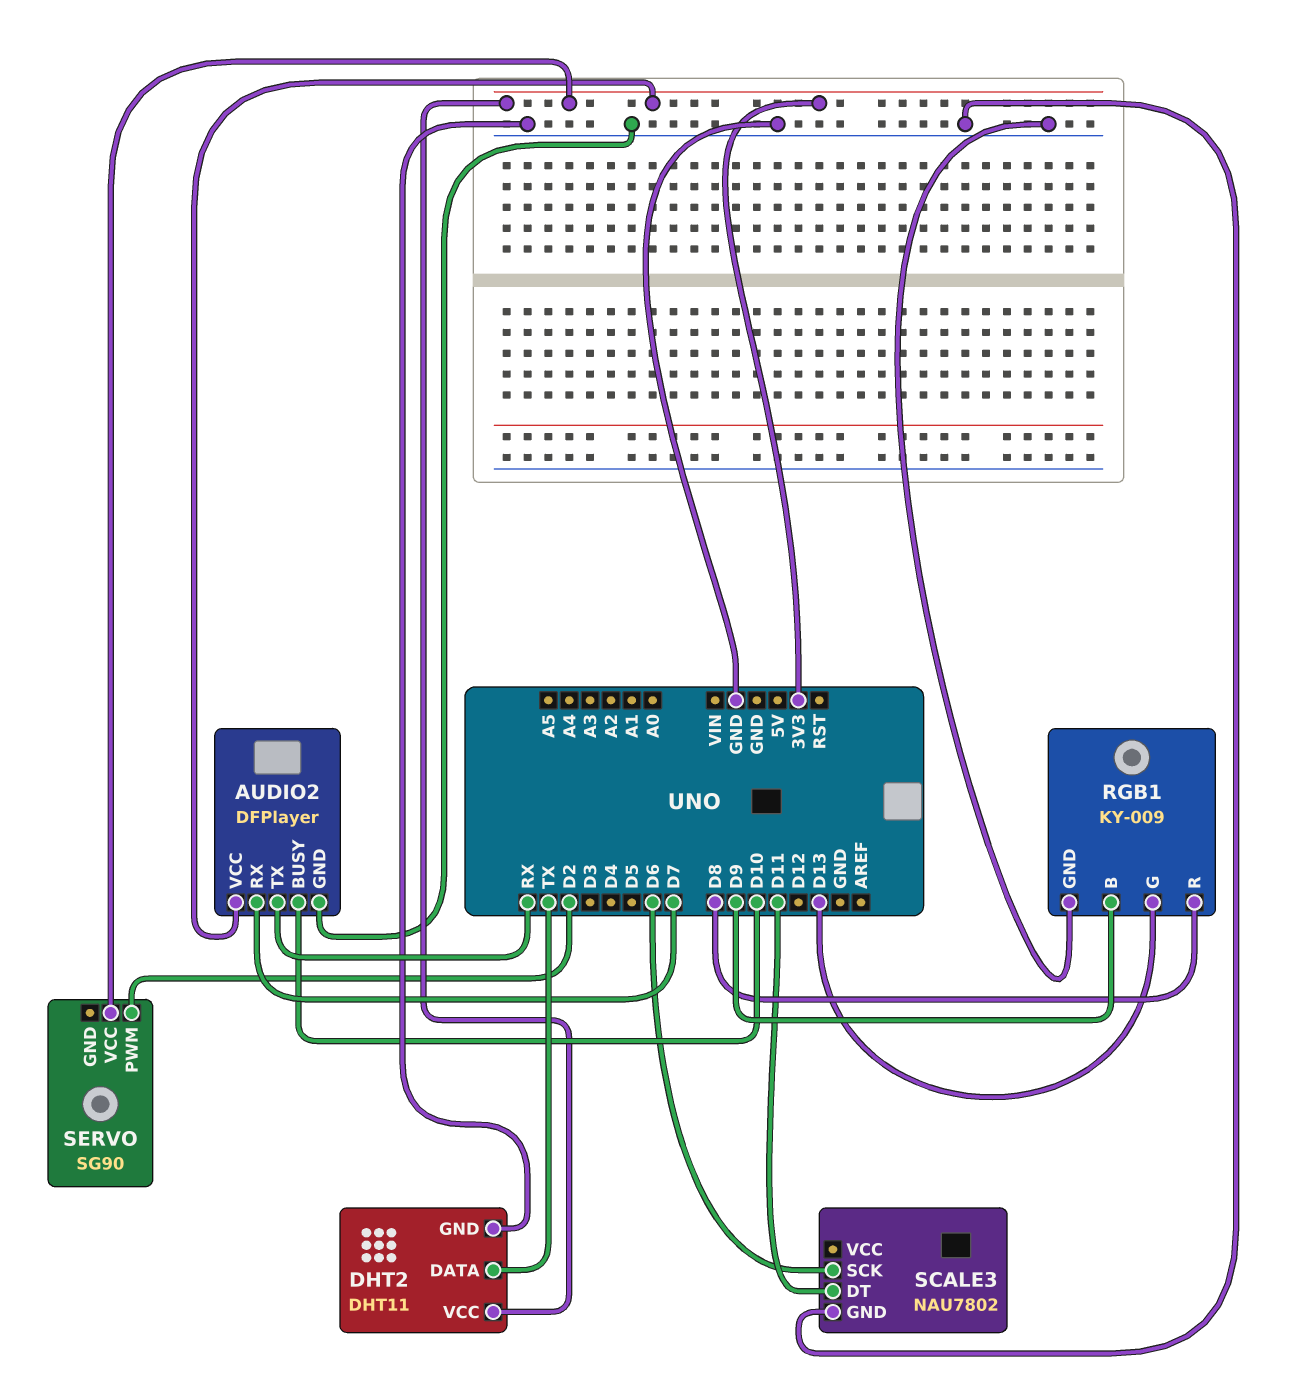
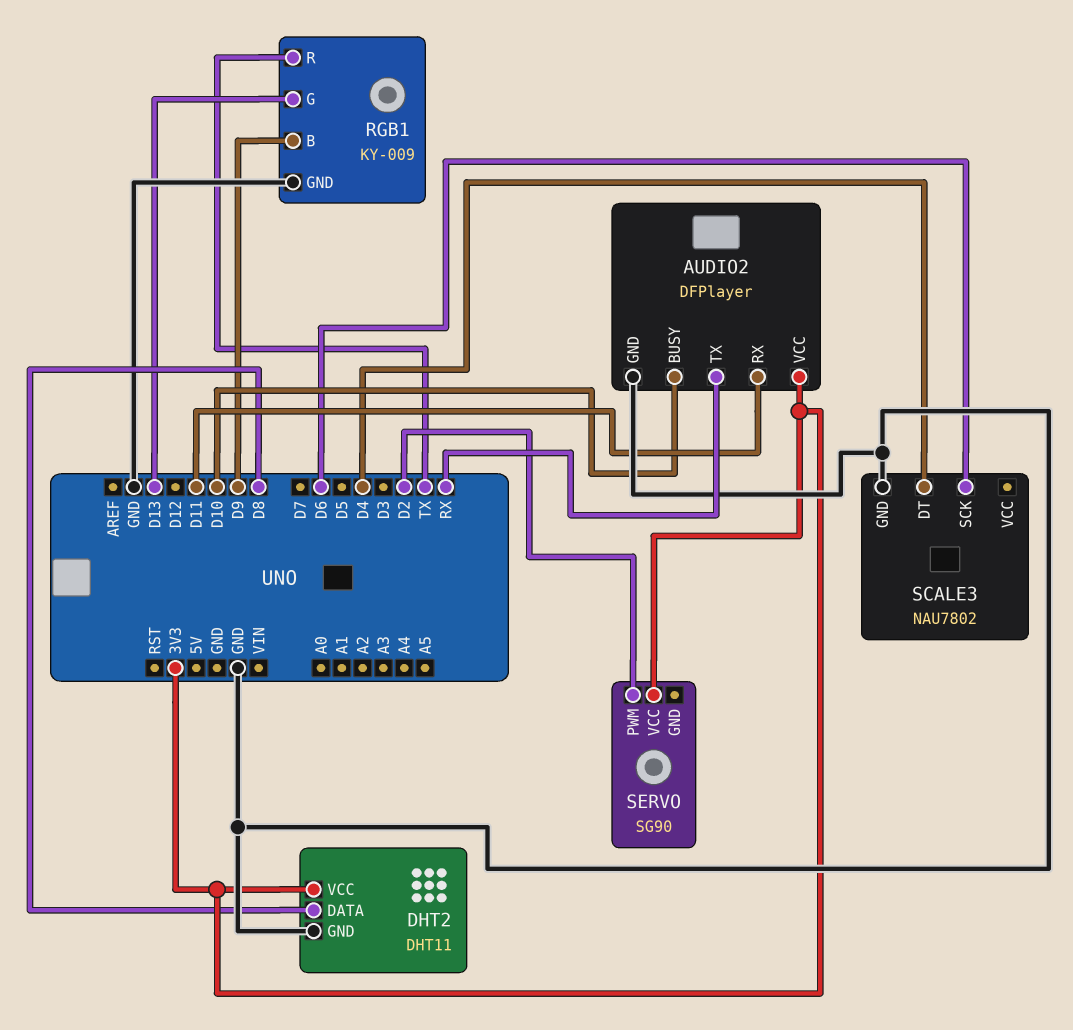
AUDIO2 pin RX: D7 -> D11
DHT2 pin DATA: TX -> D8
RGB1 pin R: D8 -> TX
SCALE3 pin DT: D11 -> D4

